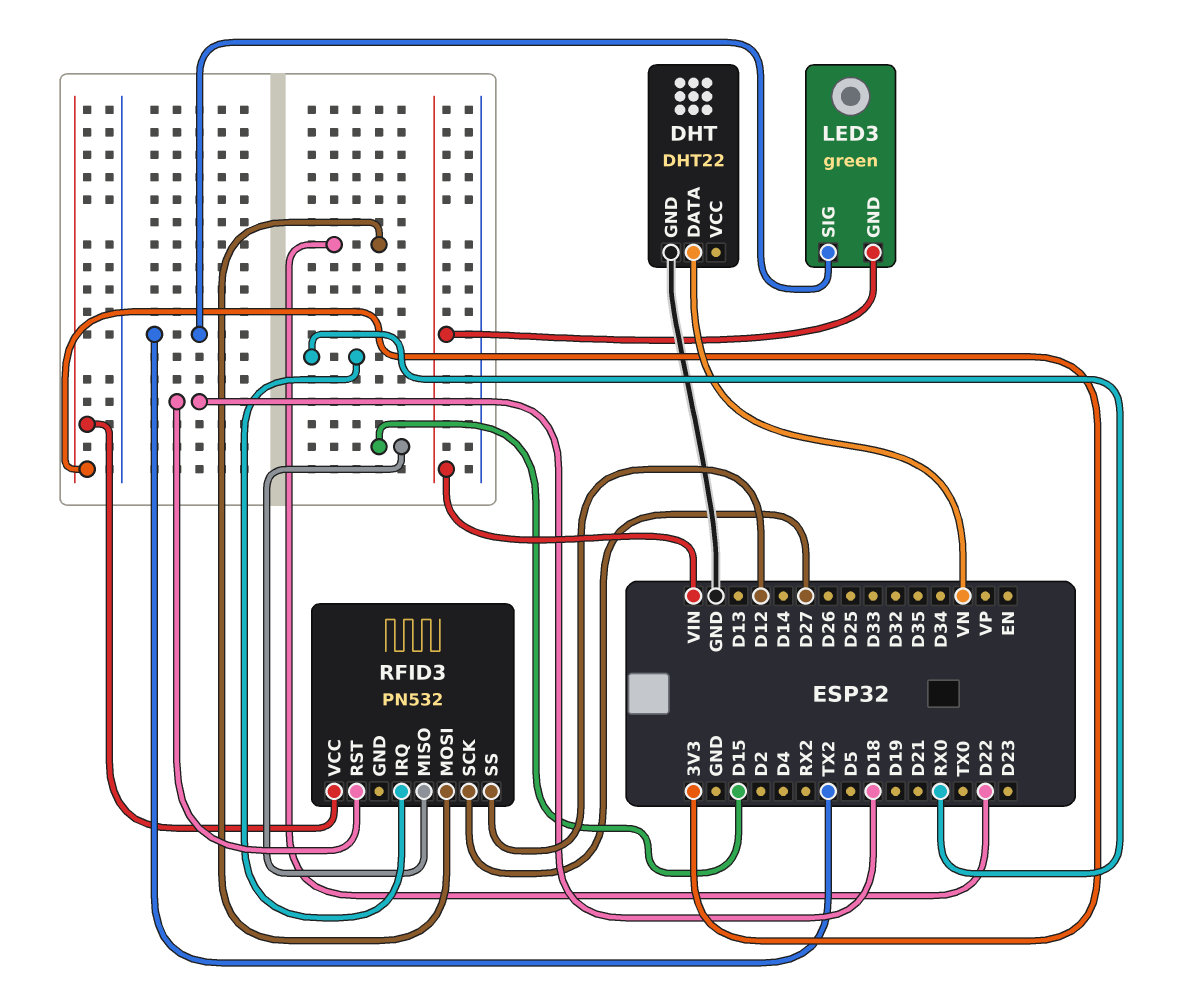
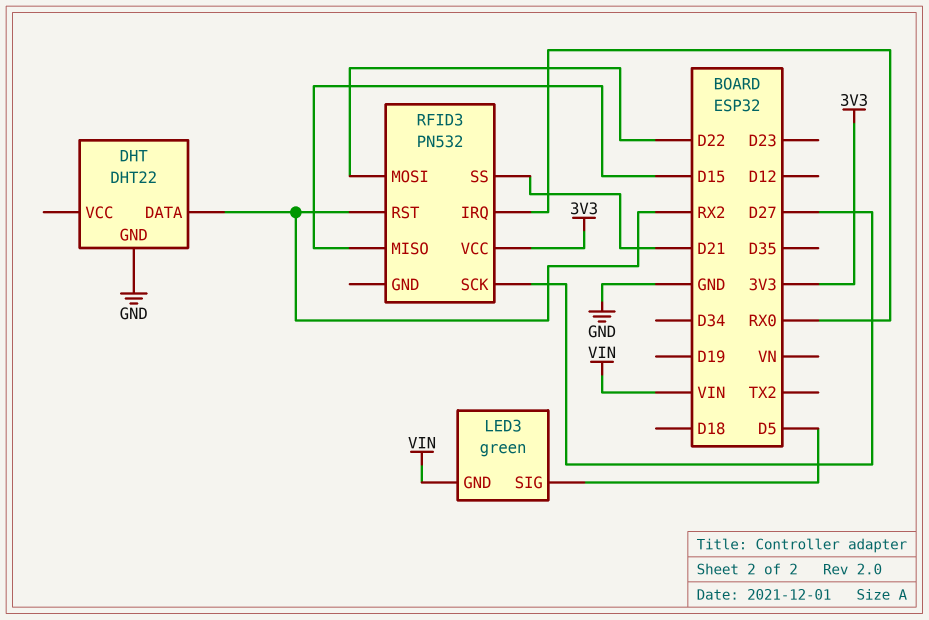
DHT pin DATA: VN -> RX2
LED3 pin SIG: TX2 -> D5
RFID3 pin RST: D18 -> RX2
RFID3 pin SS: D12 -> D21

